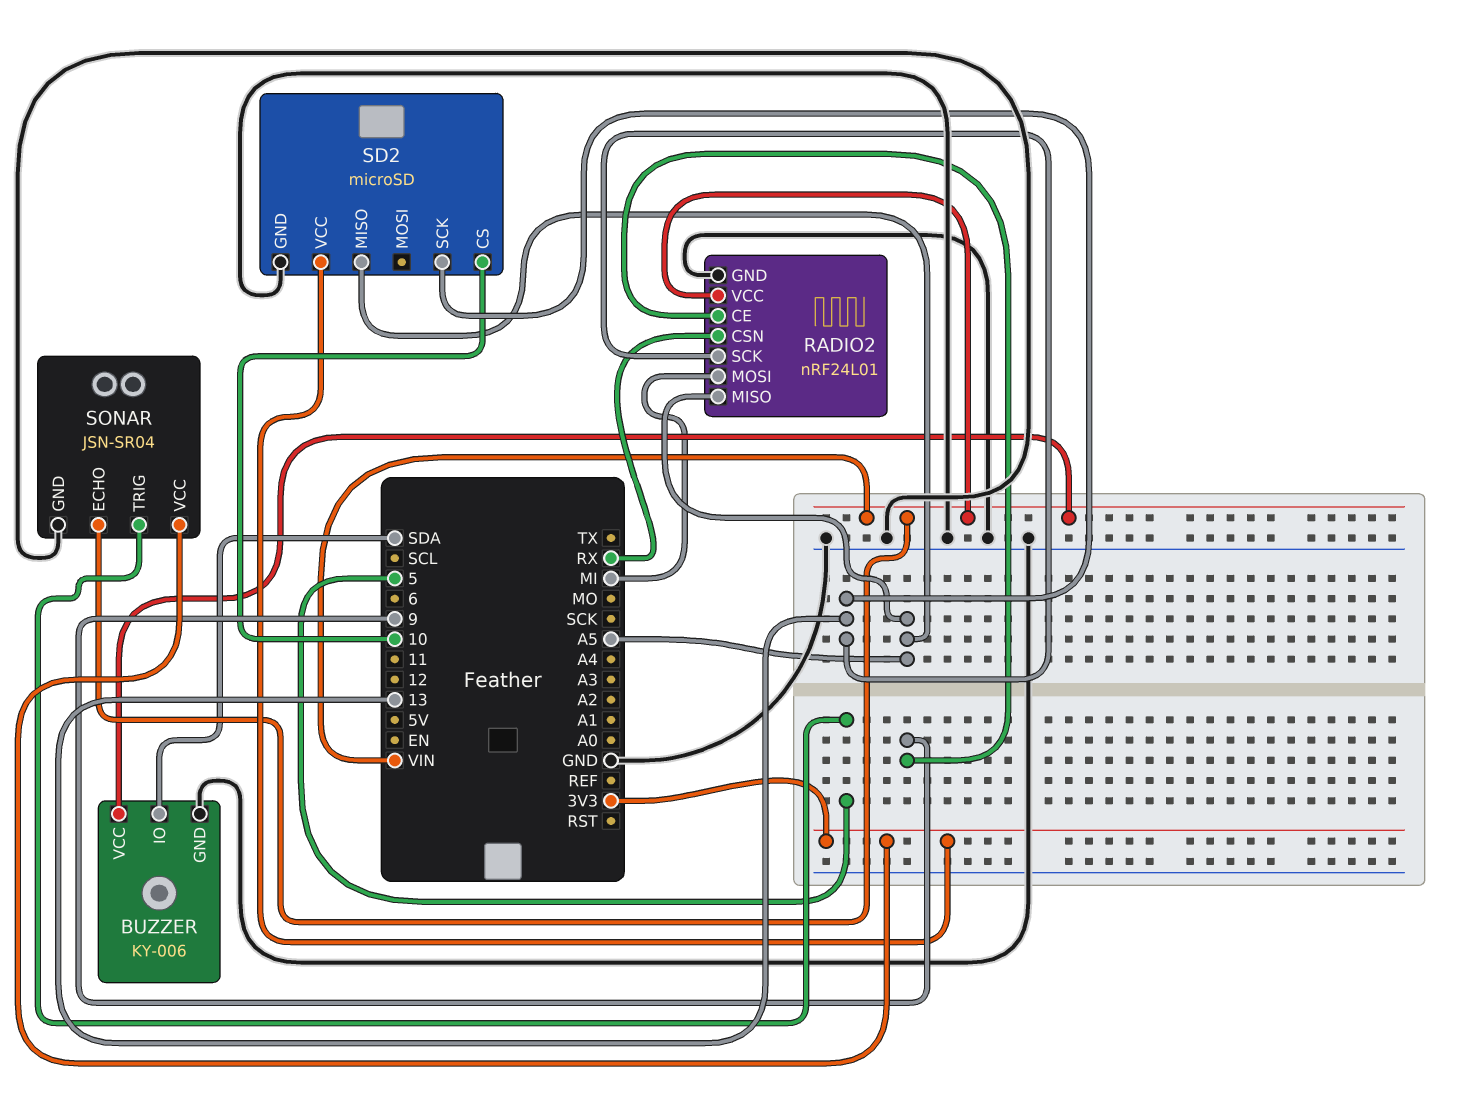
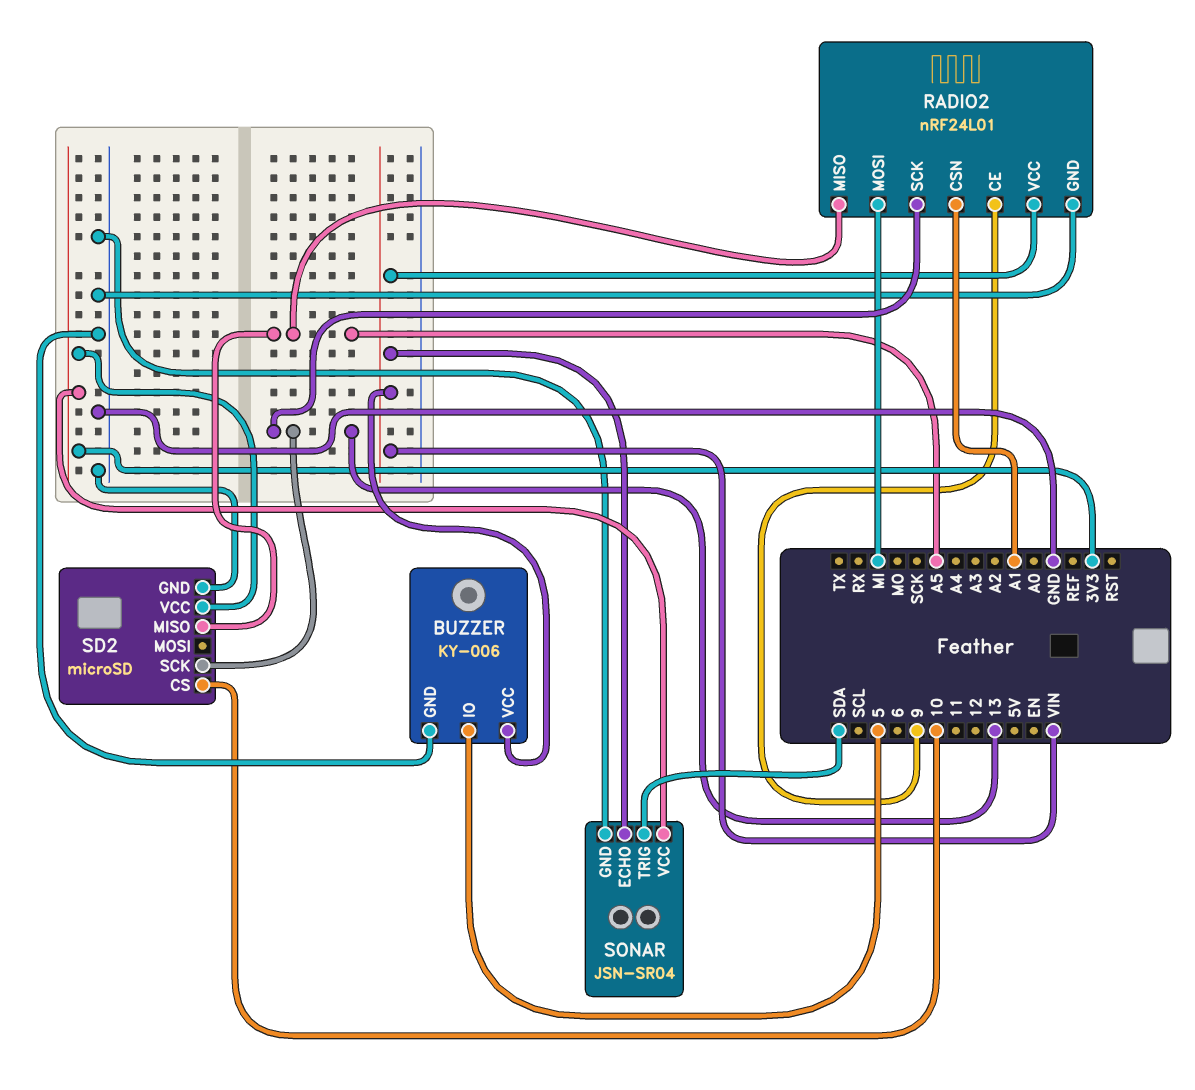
BUZZER pin IO: SDA -> 5
RADIO2 pin CSN: RX -> A1
SONAR pin TRIG: 5 -> SDA

